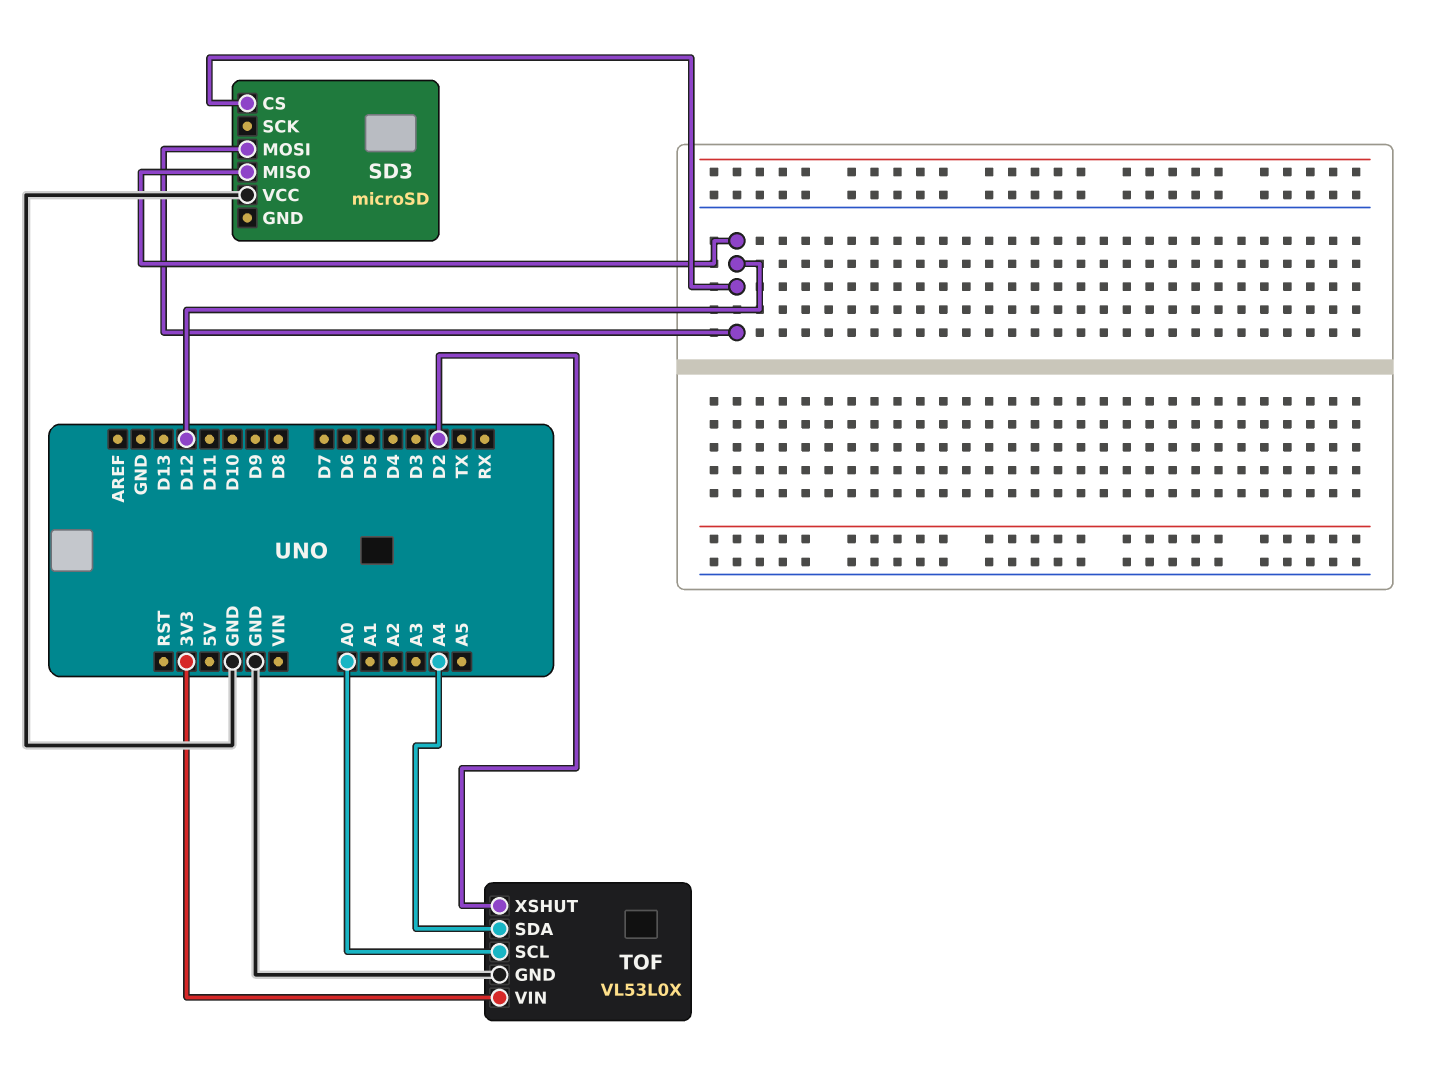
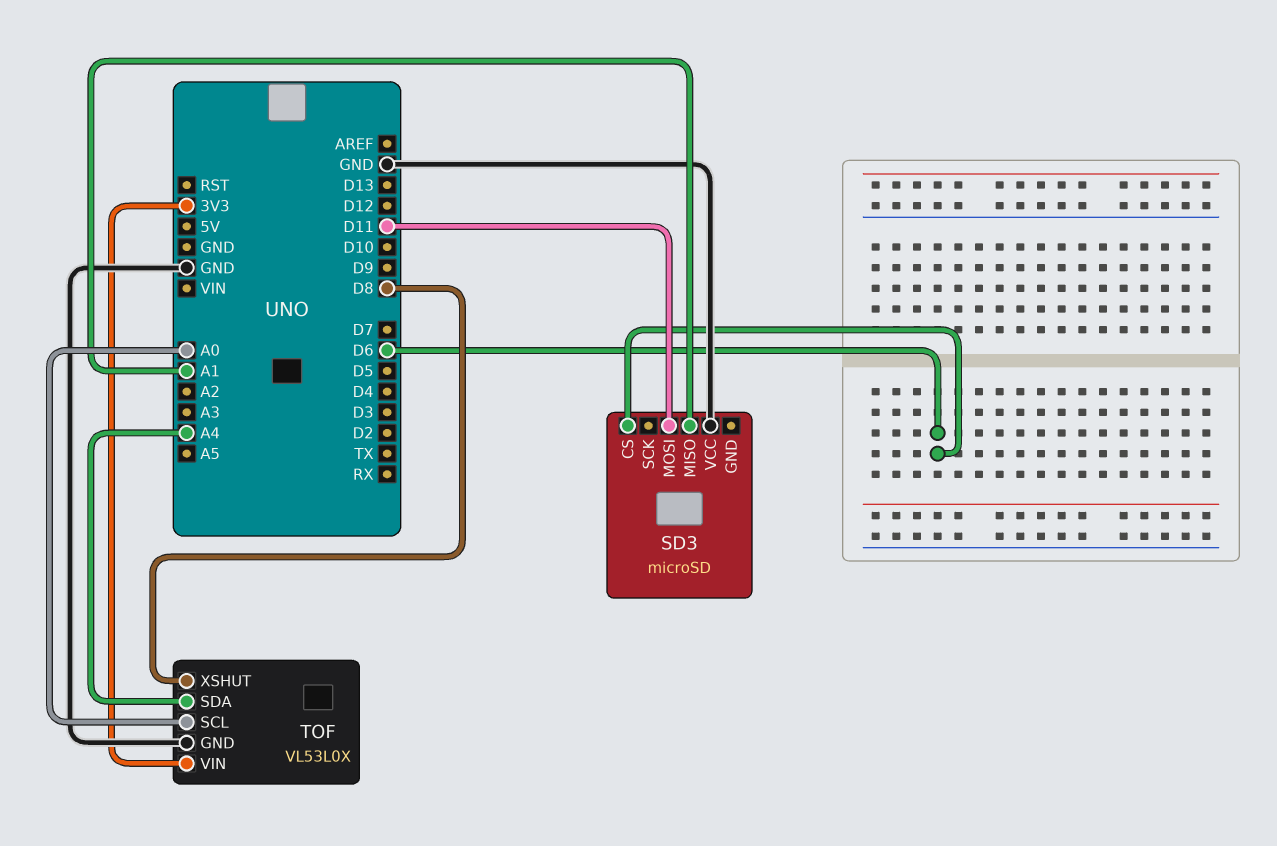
SD3 pin CS: D12 -> D6
SD3 pin MISO: D12 -> A1
SD3 pin MOSI: D12 -> D11
TOF pin XSHUT: D2 -> D8

